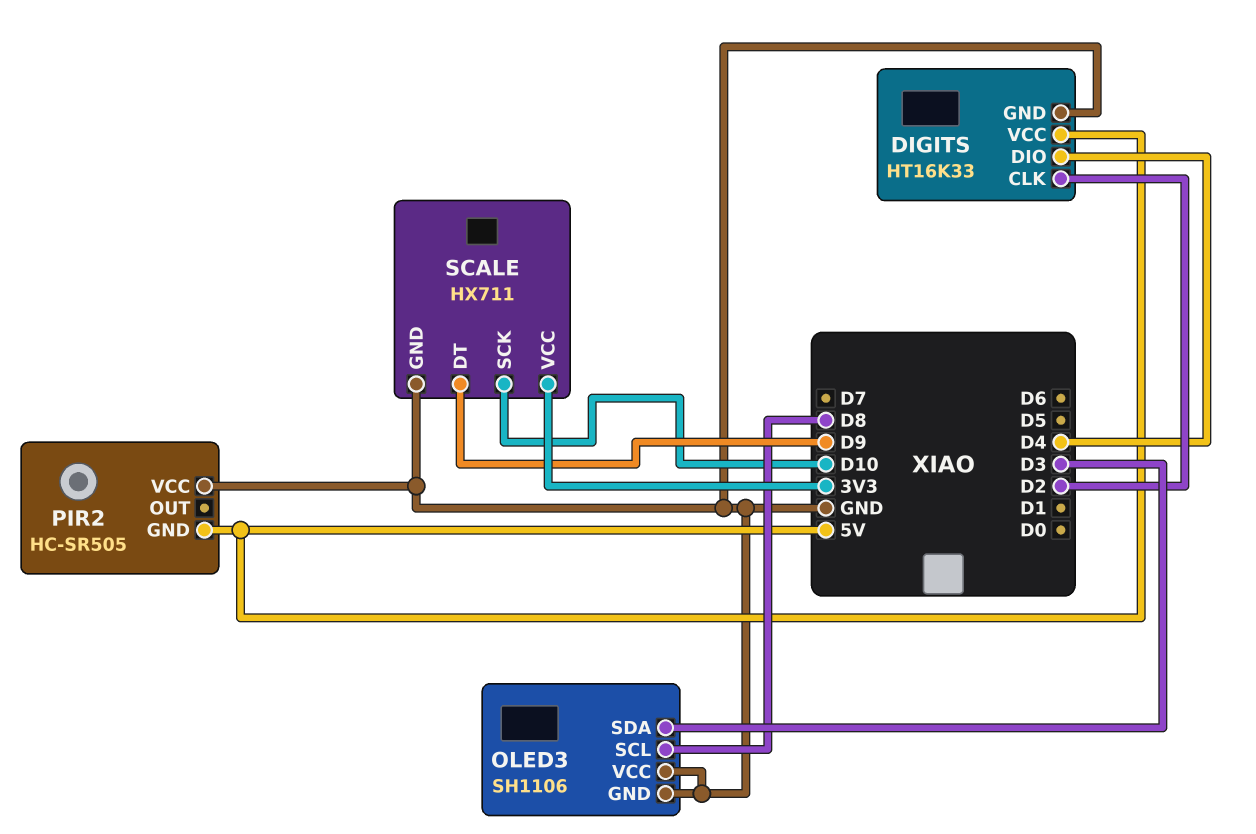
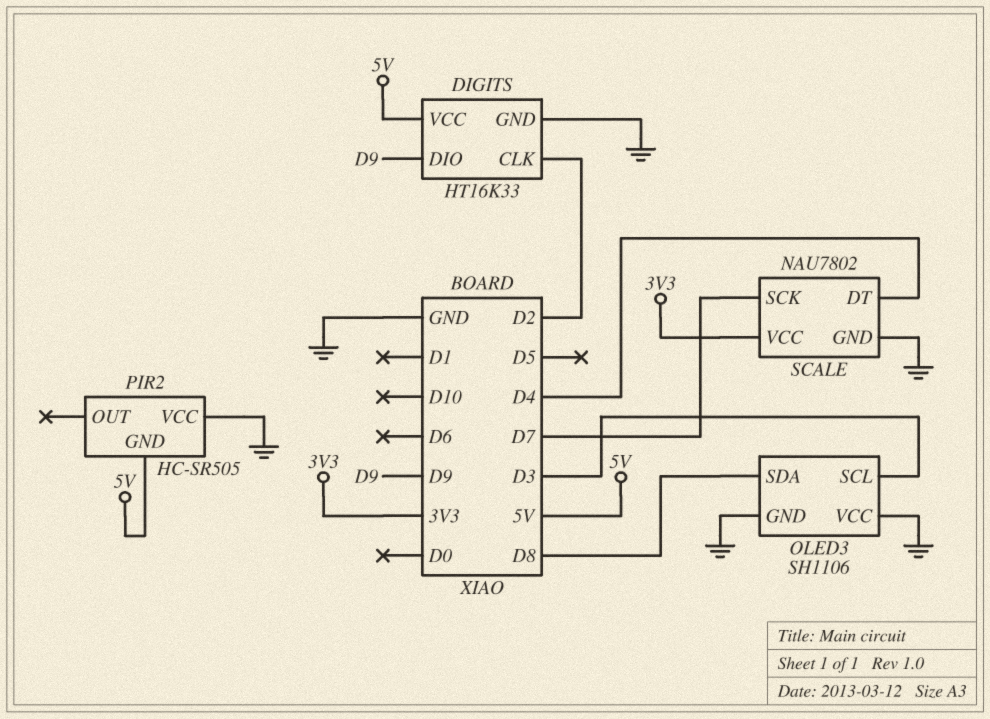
DIGITS pin DIO: D4 -> D9
OLED3 pin SCL: D8 -> D3
OLED3 pin SDA: D3 -> D8
SCALE: HX711 -> NAU7802
SCALE pin DT: D9 -> D4
SCALE pin SCK: D10 -> D7

